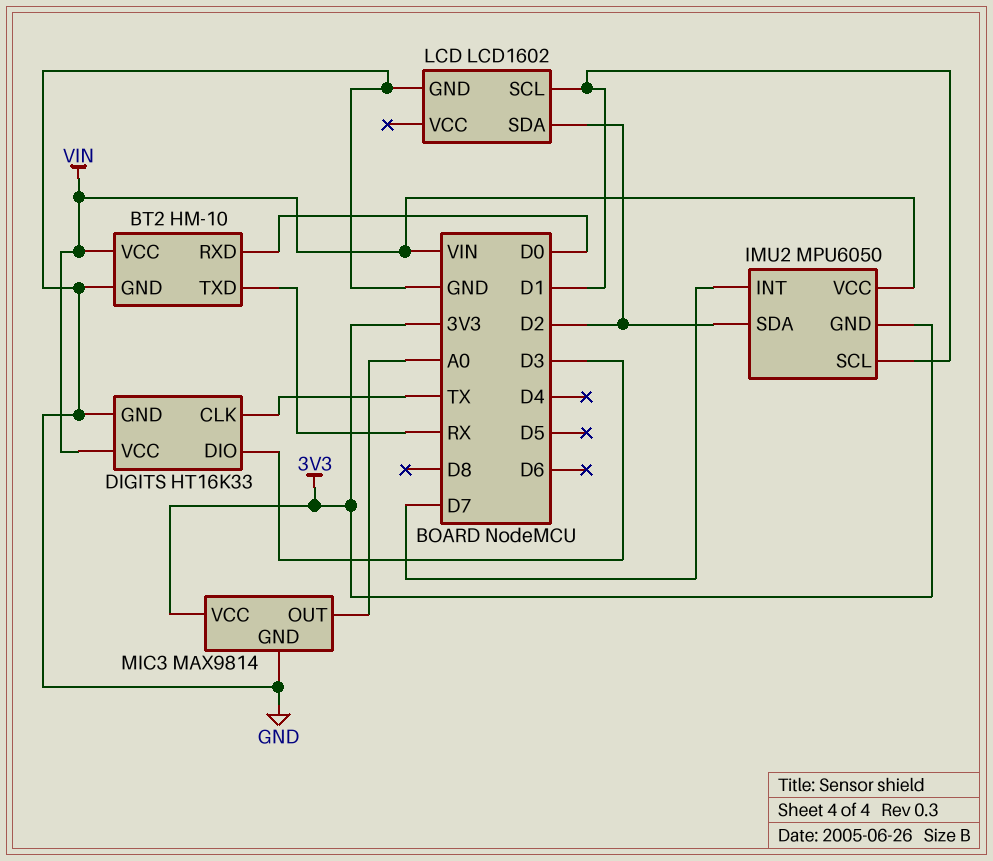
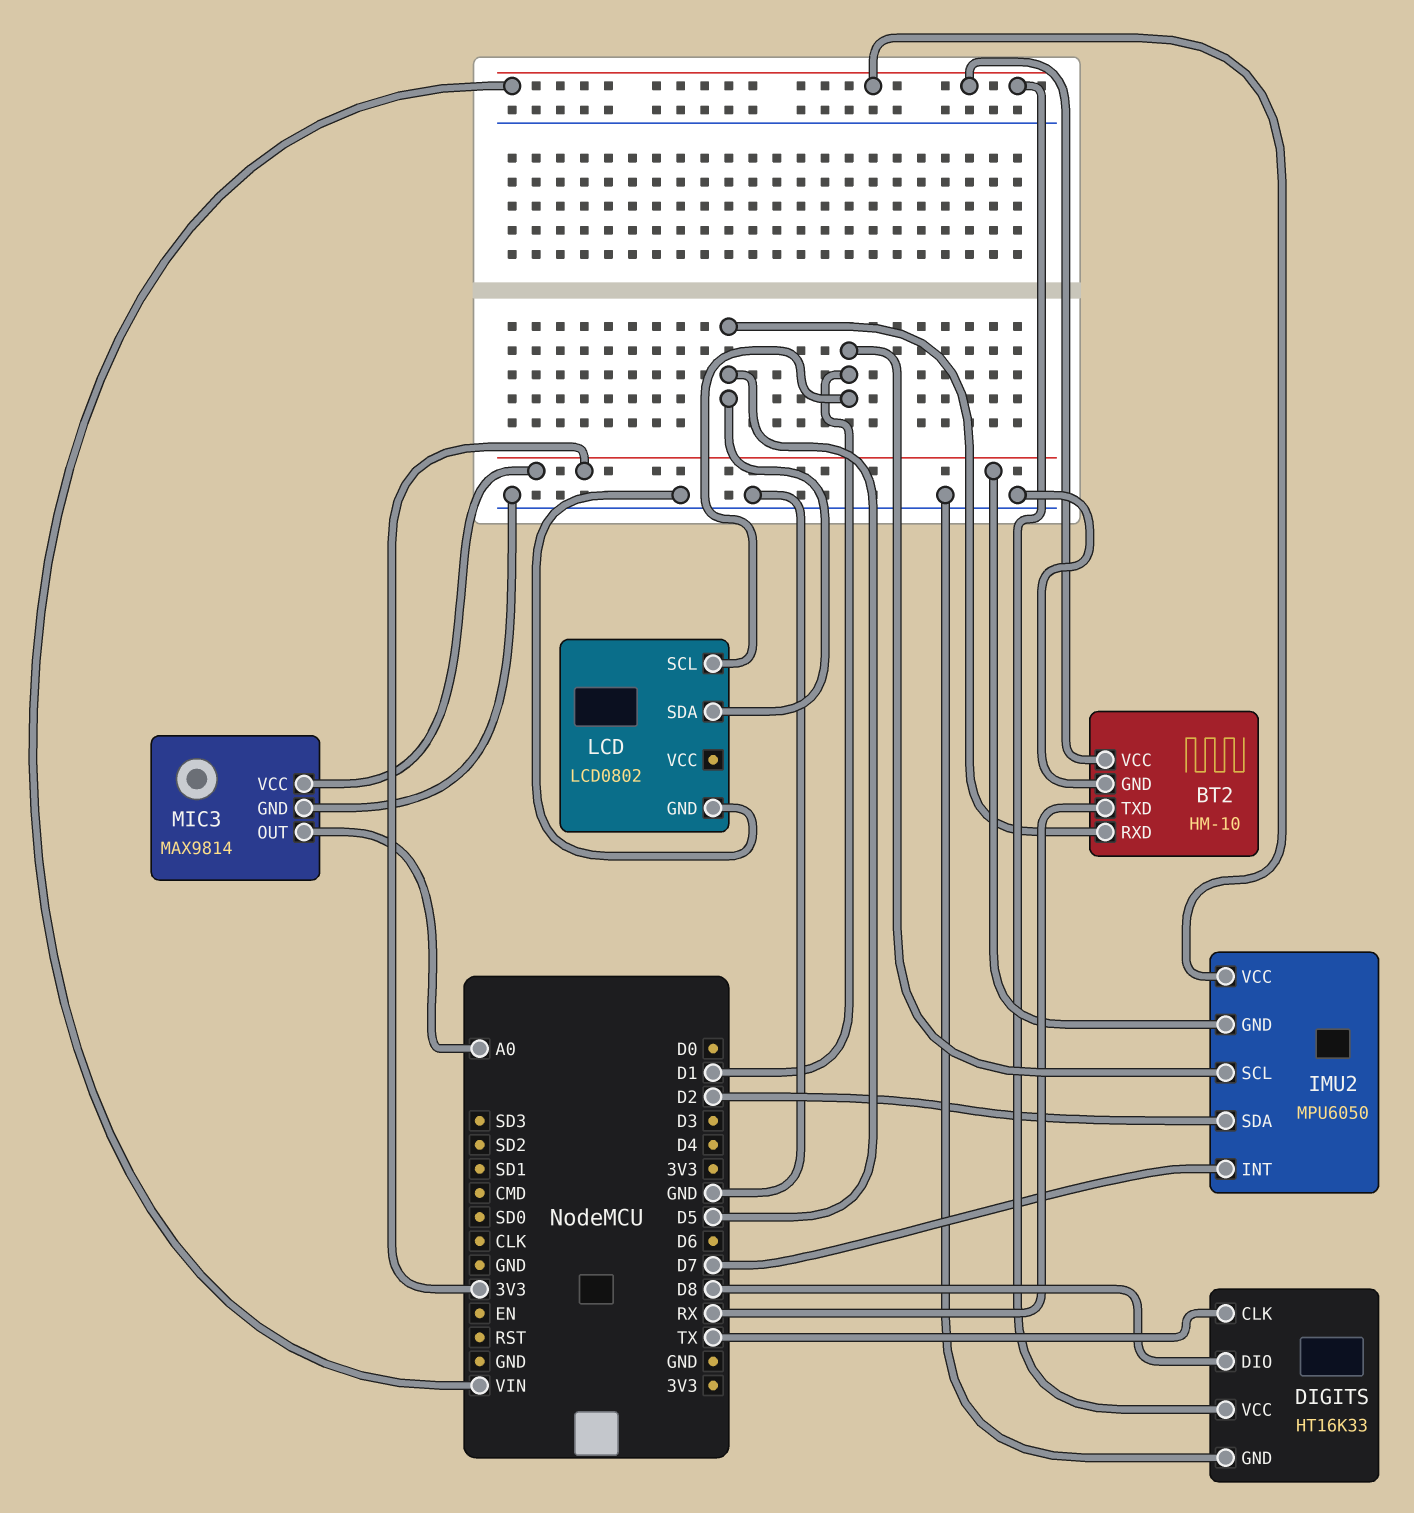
BT2 pin RXD: D0 -> D5
DIGITS pin DIO: D3 -> D8
LCD: LCD1602 -> LCD0802
LCD pin SDA: D2 -> D5

